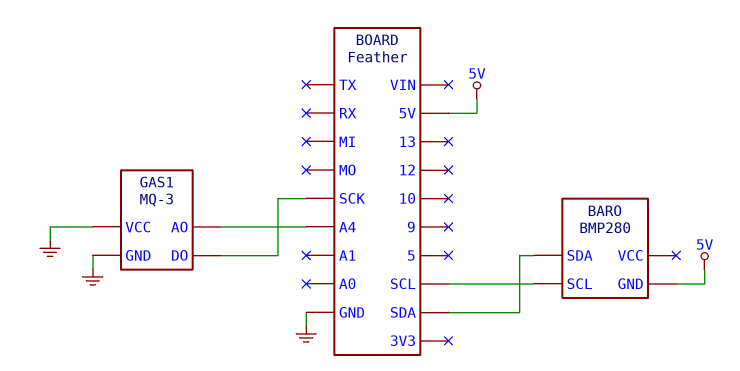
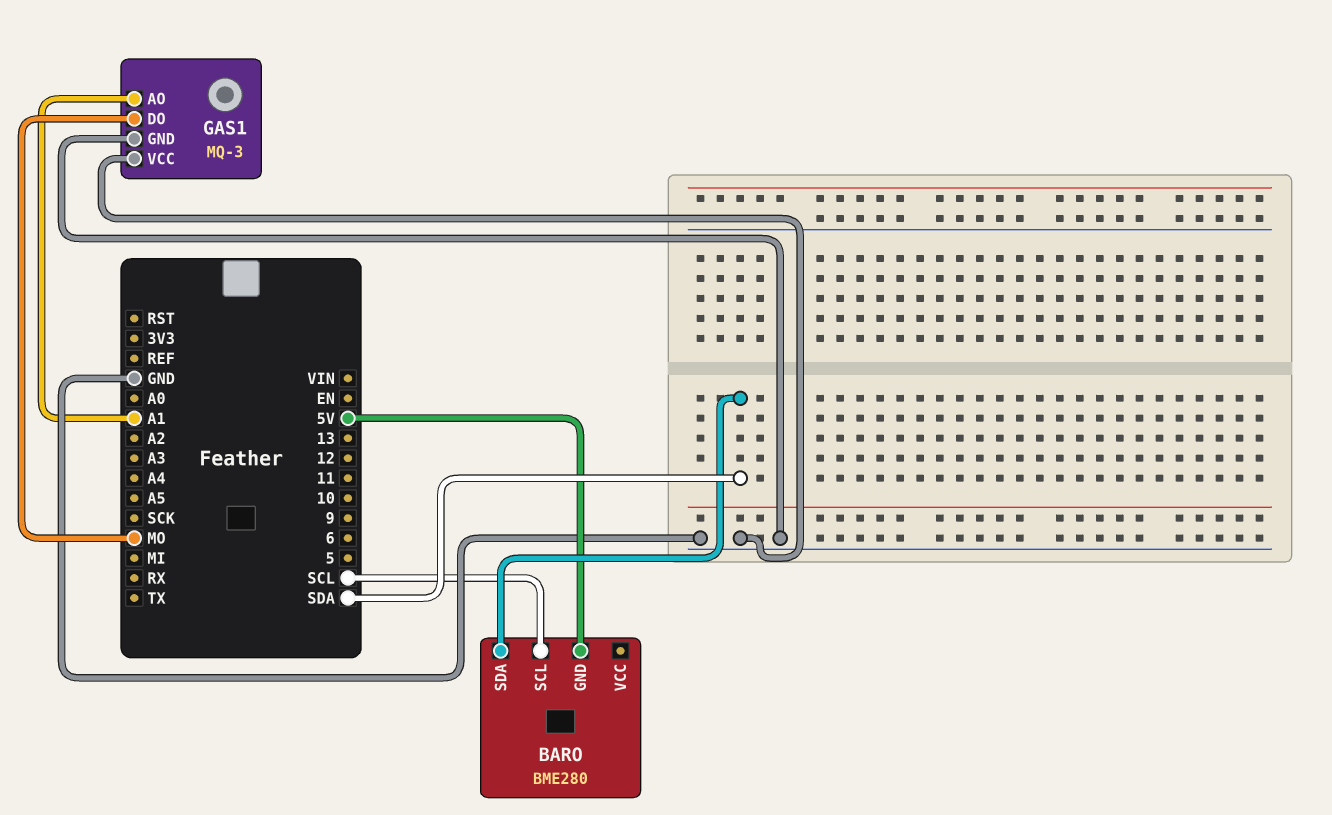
BARO: BMP280 -> BME280
GAS1 pin AO: A4 -> A1
GAS1 pin DO: SCK -> MO

